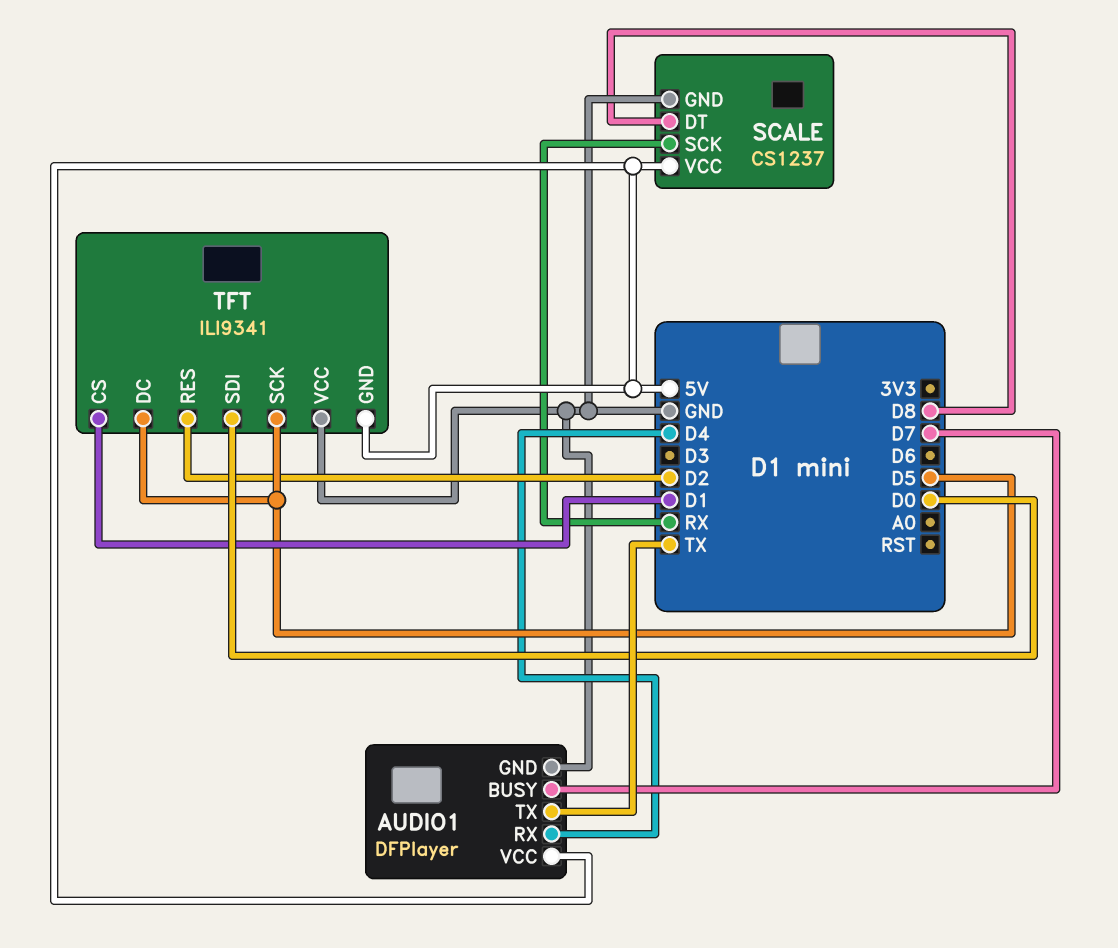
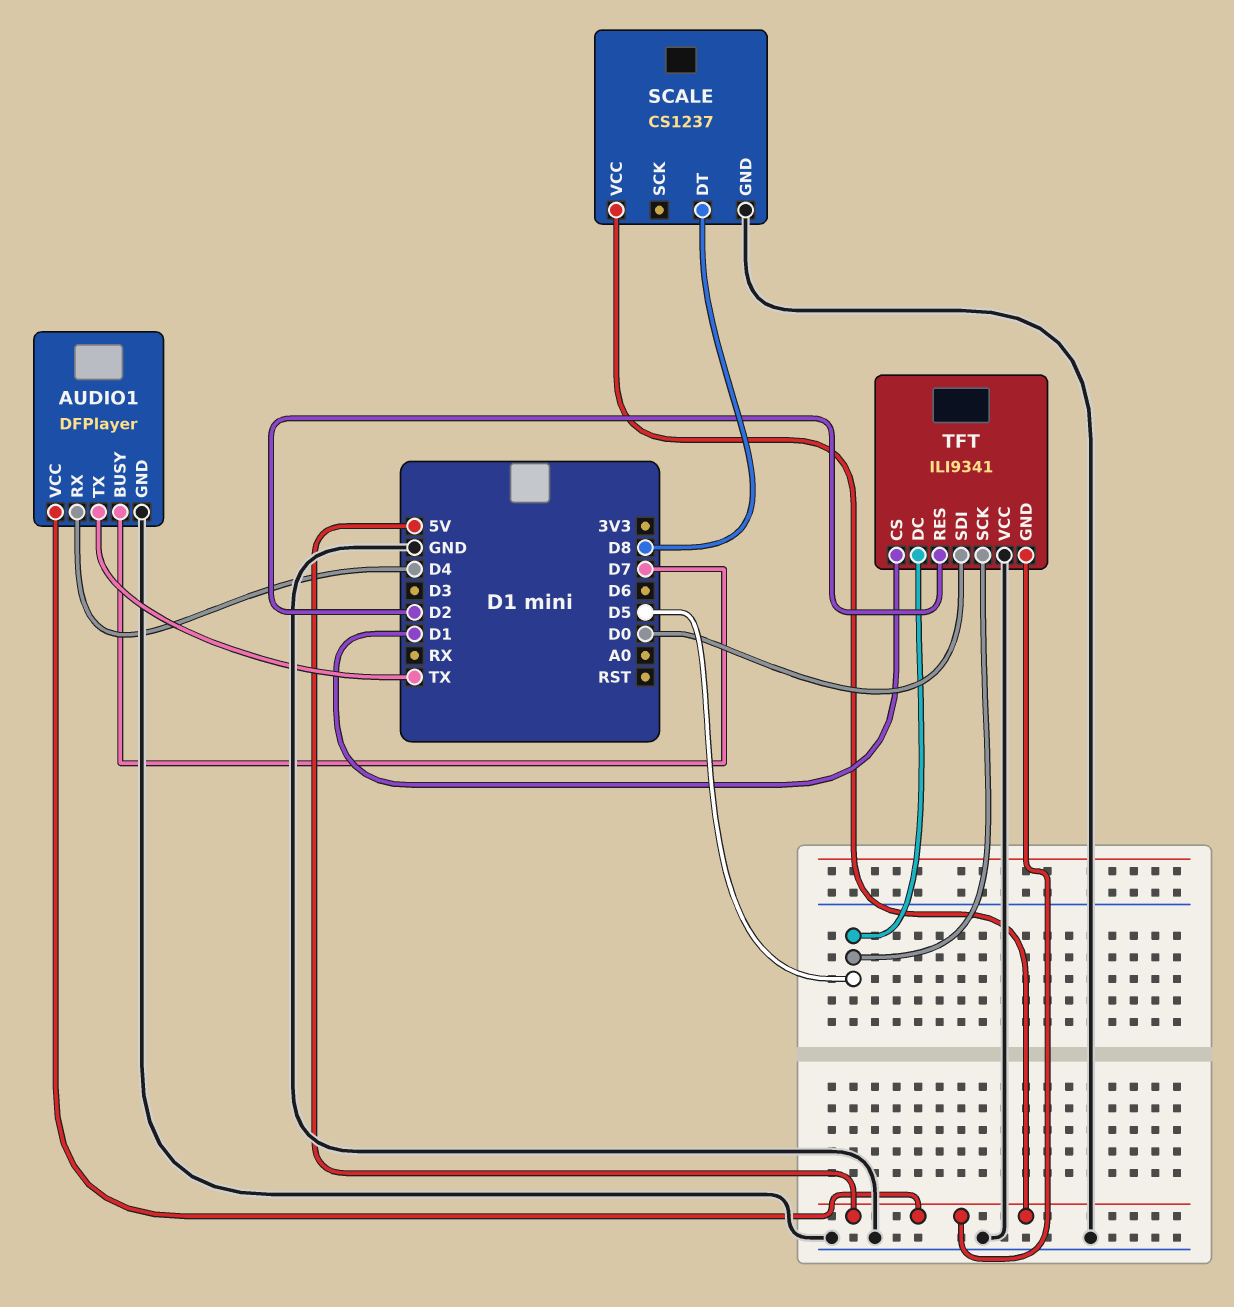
SCALE pin SCK: RX -> none

